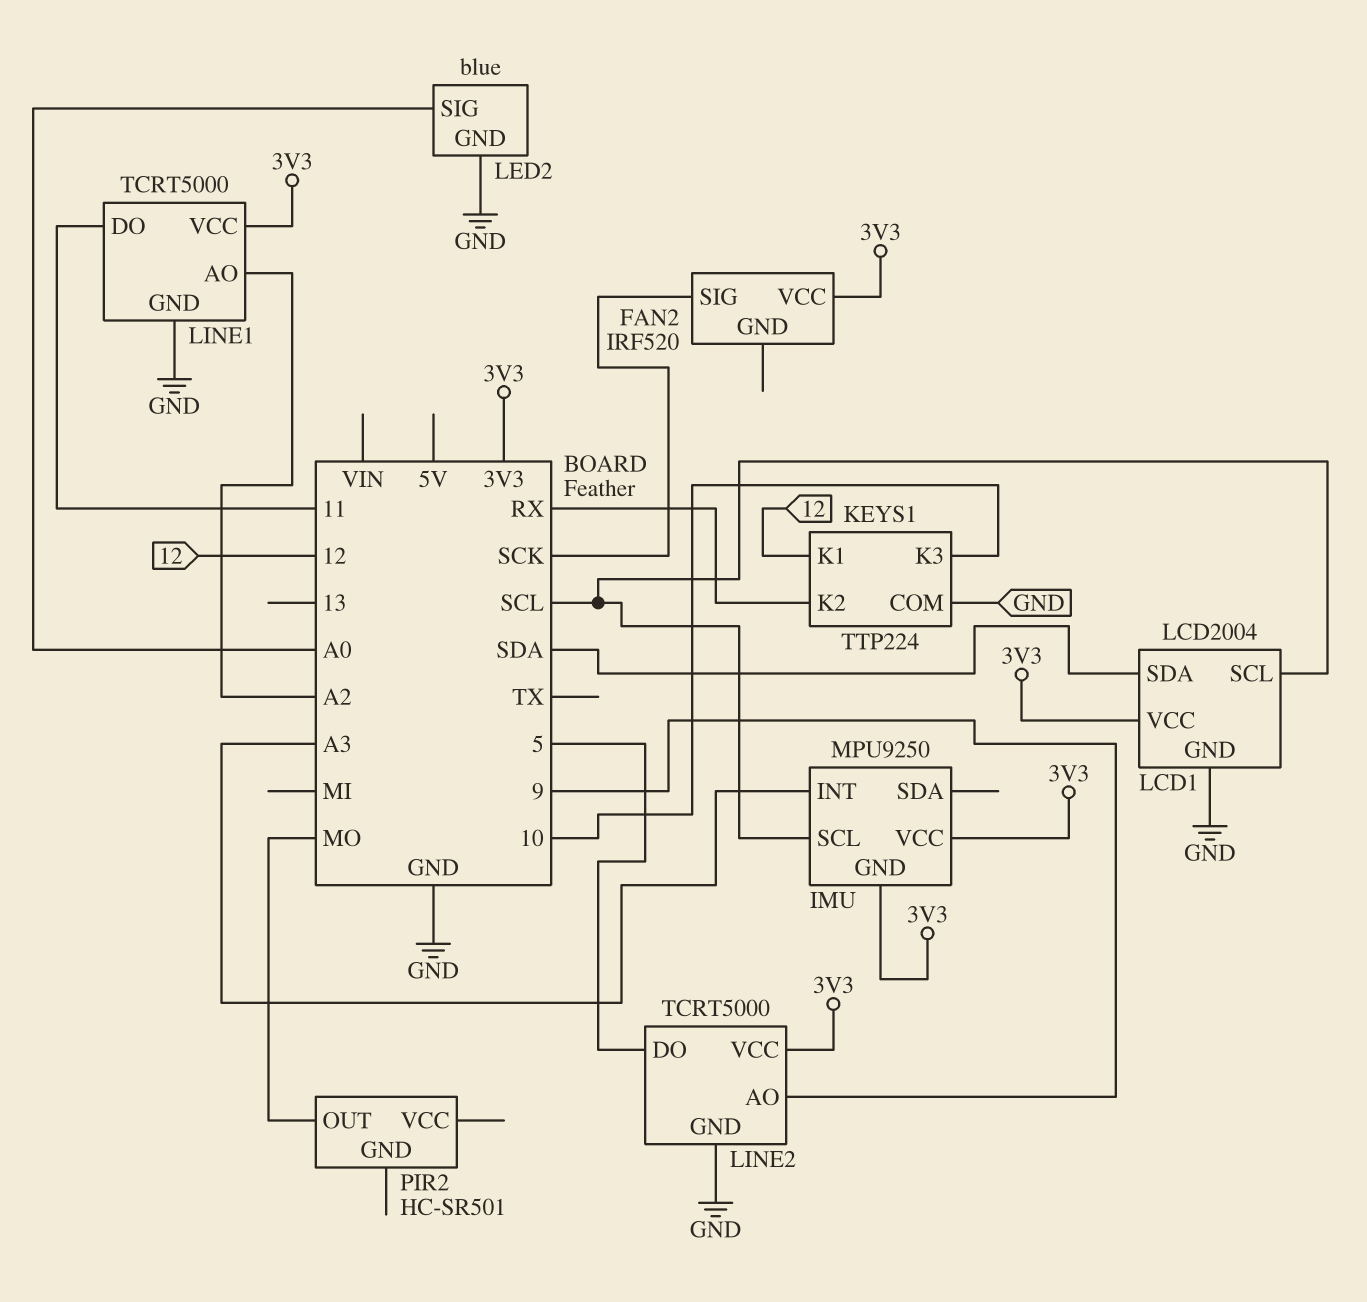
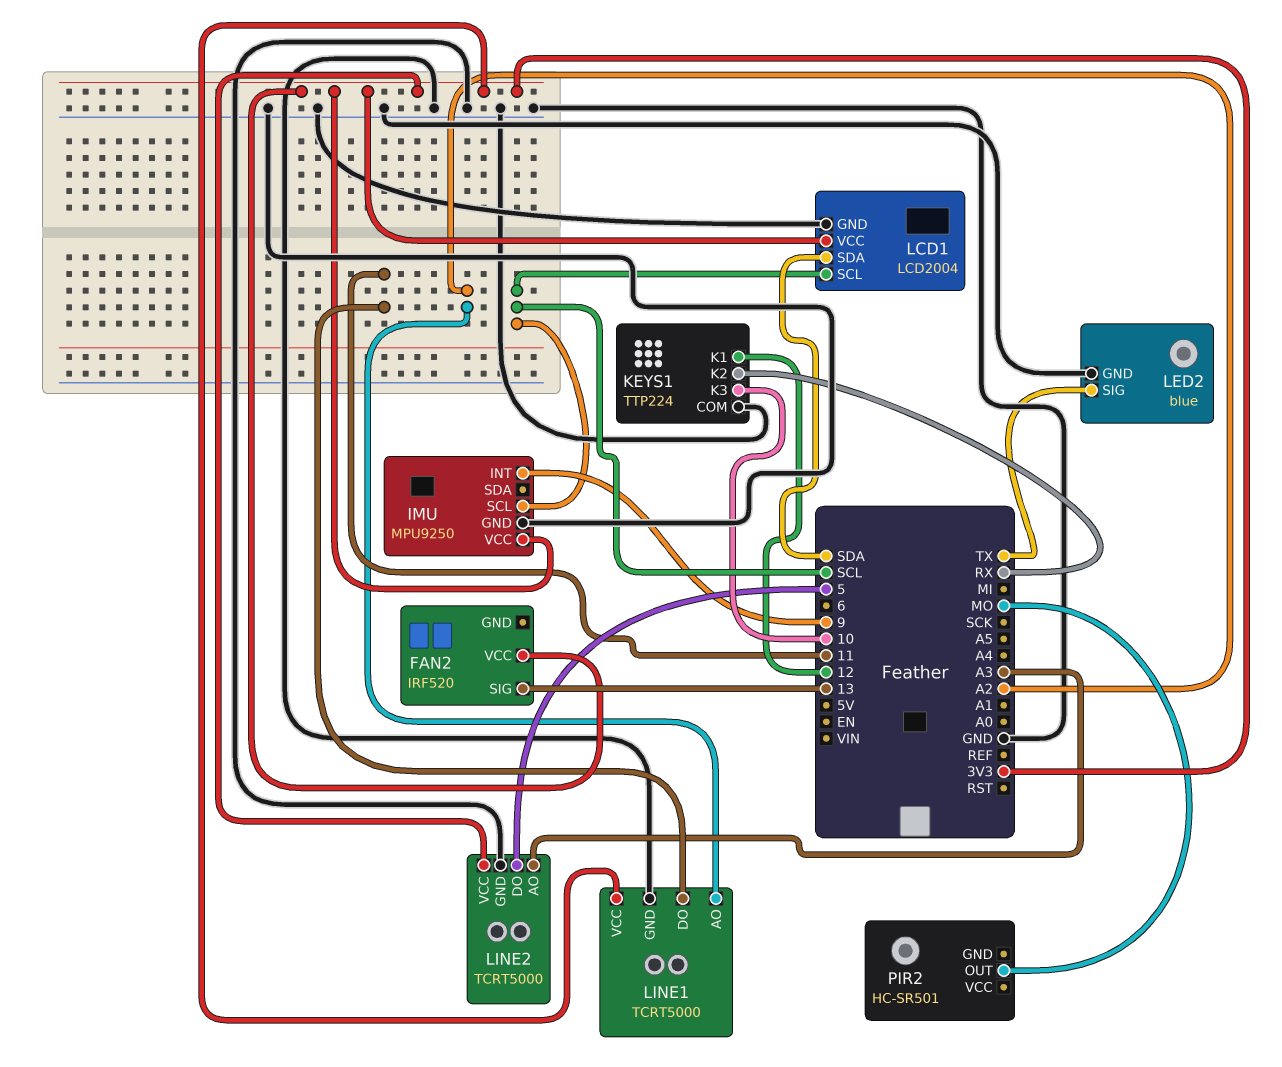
FAN2 pin SIG: SCK -> 13
IMU pin GND: 3V3 -> GND
IMU pin INT: A3 -> 9
LED2 pin SIG: A0 -> TX
LINE2 pin AO: 9 -> A3

